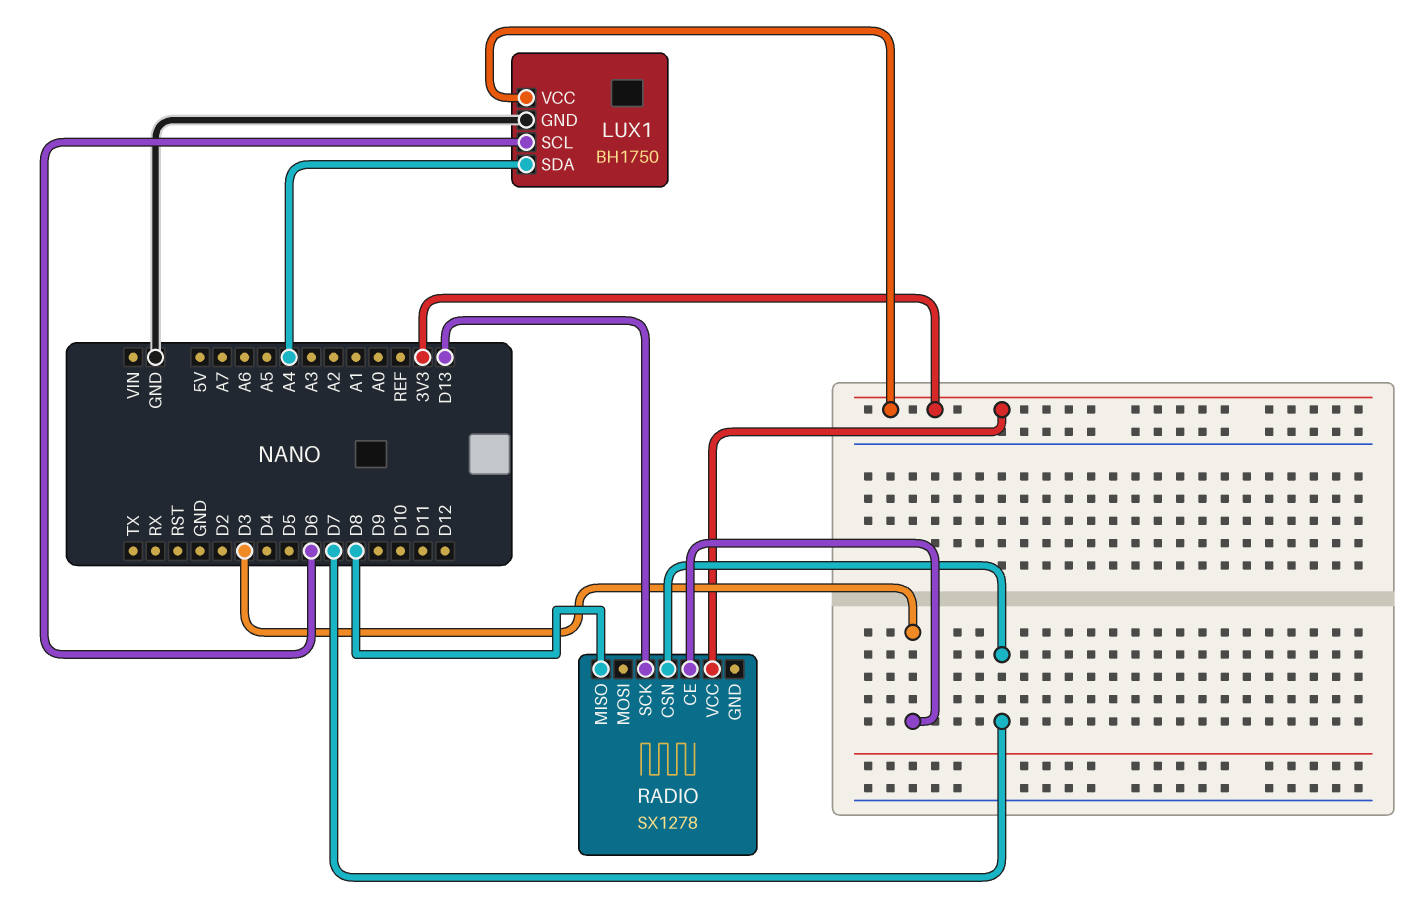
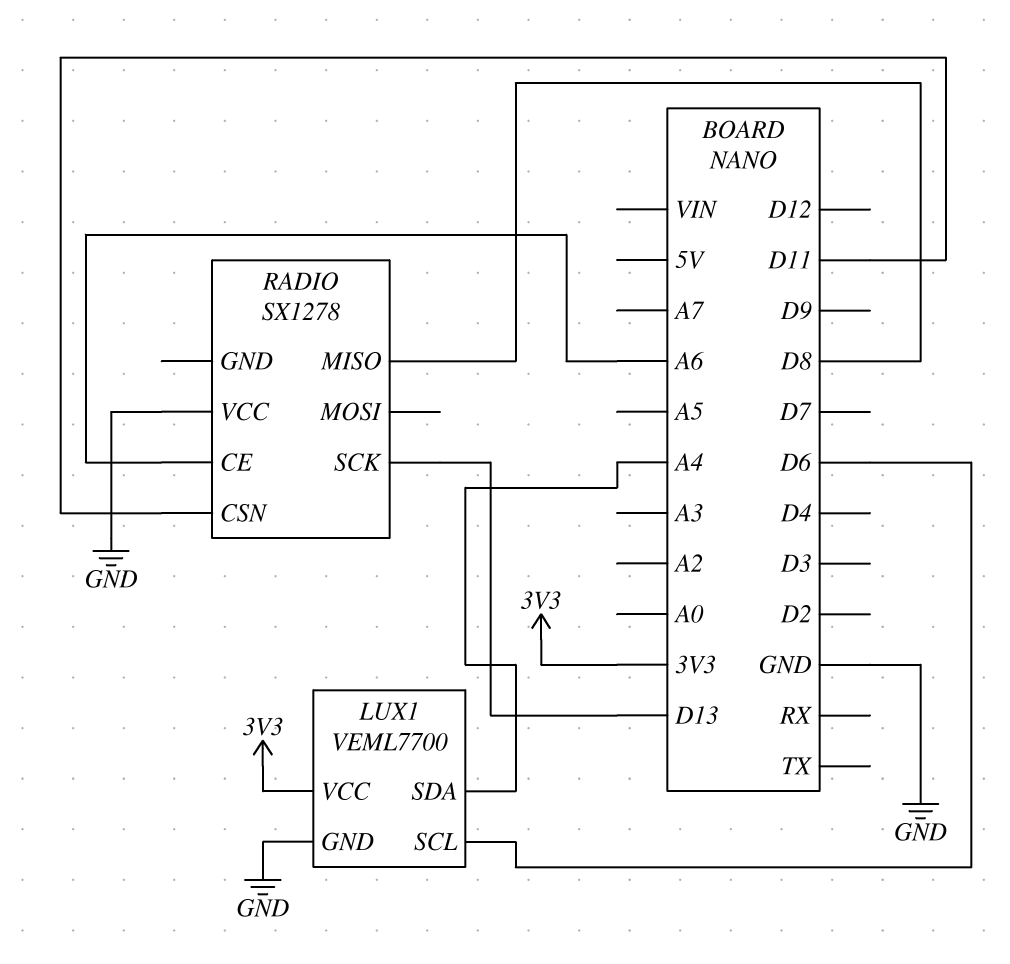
LUX1: BH1750 -> VEML7700
RADIO pin CE: D3 -> A6
RADIO pin CSN: D7 -> D11
RADIO pin VCC: 3V3 -> GND

